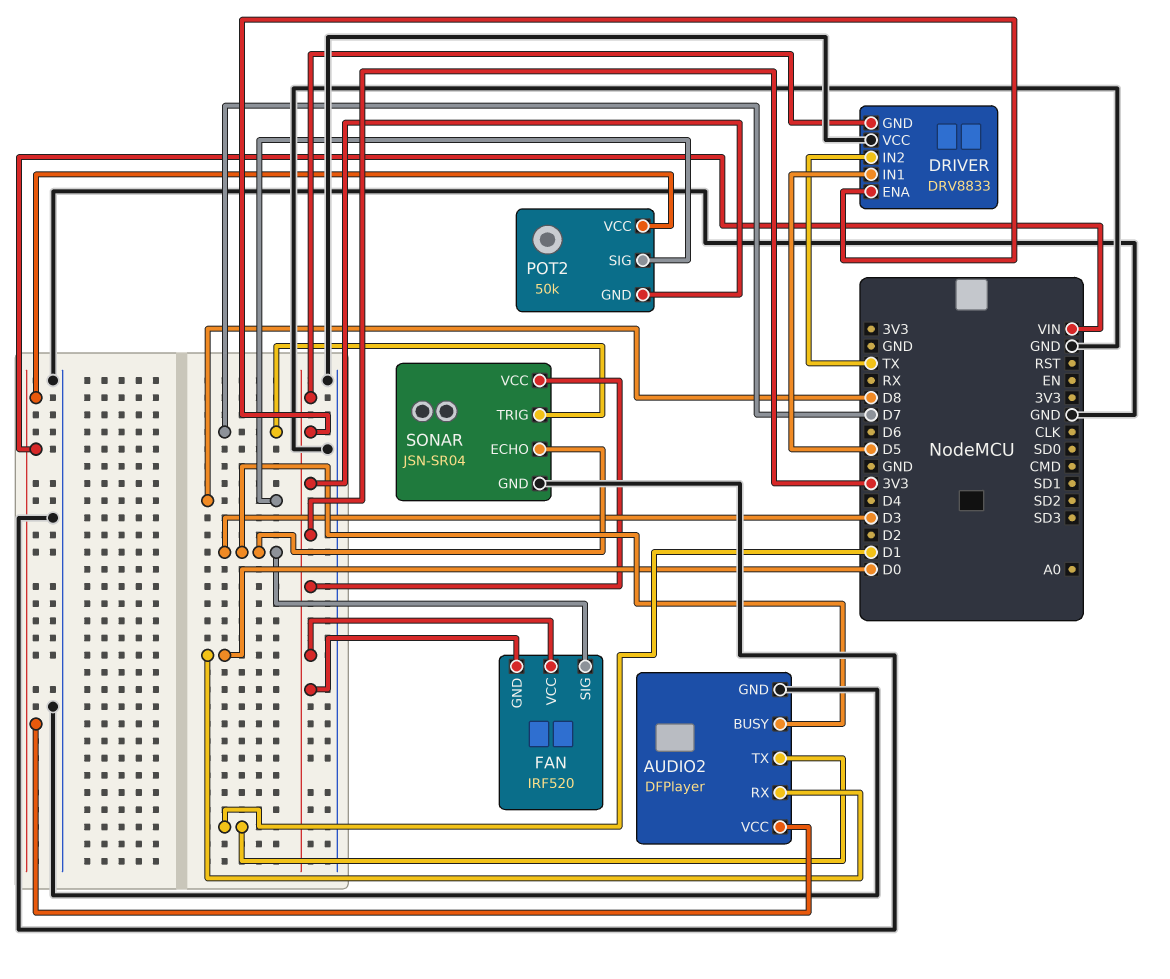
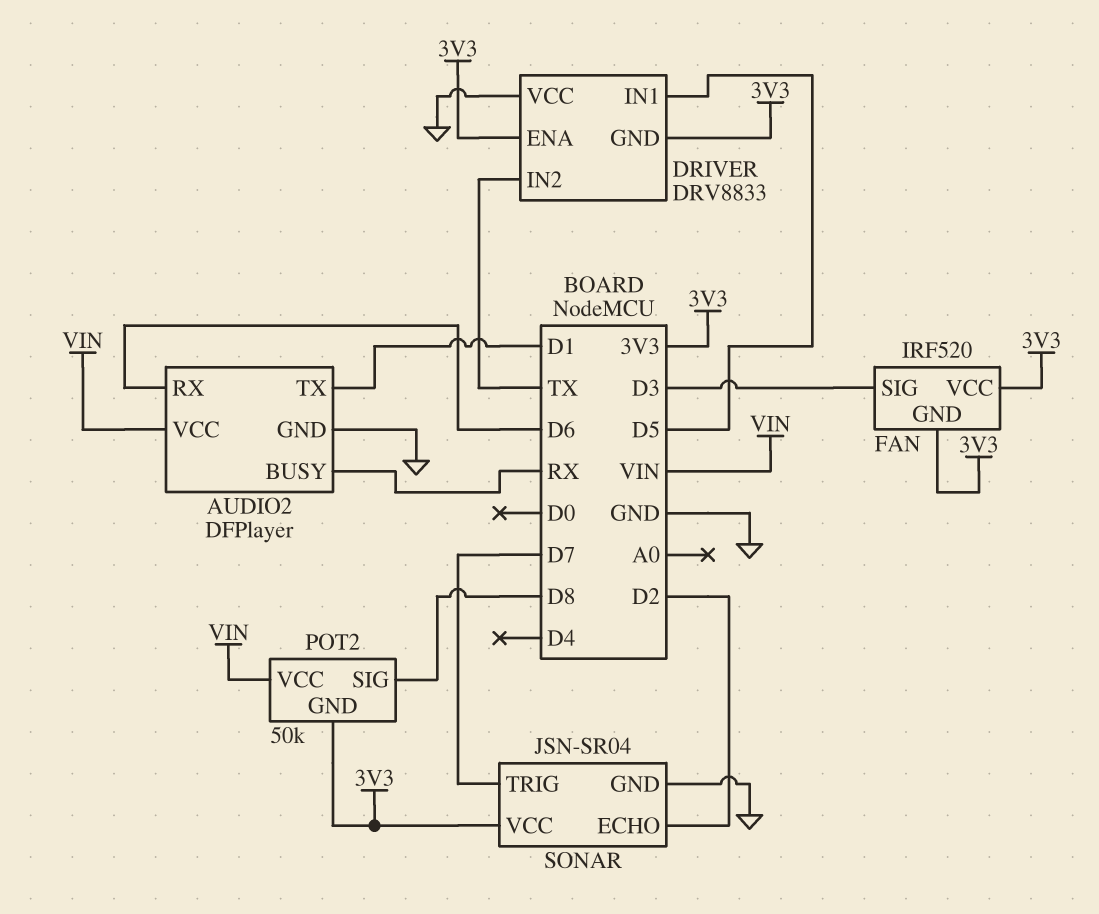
AUDIO2 pin BUSY: D3 -> RX
AUDIO2 pin RX: D0 -> D6
SONAR pin ECHO: D3 -> D2

